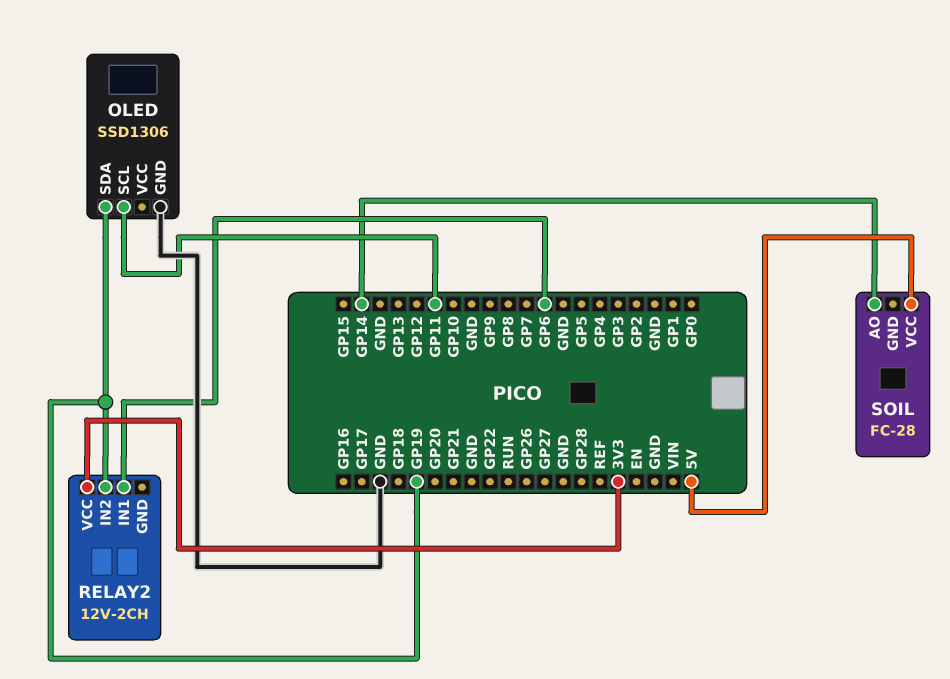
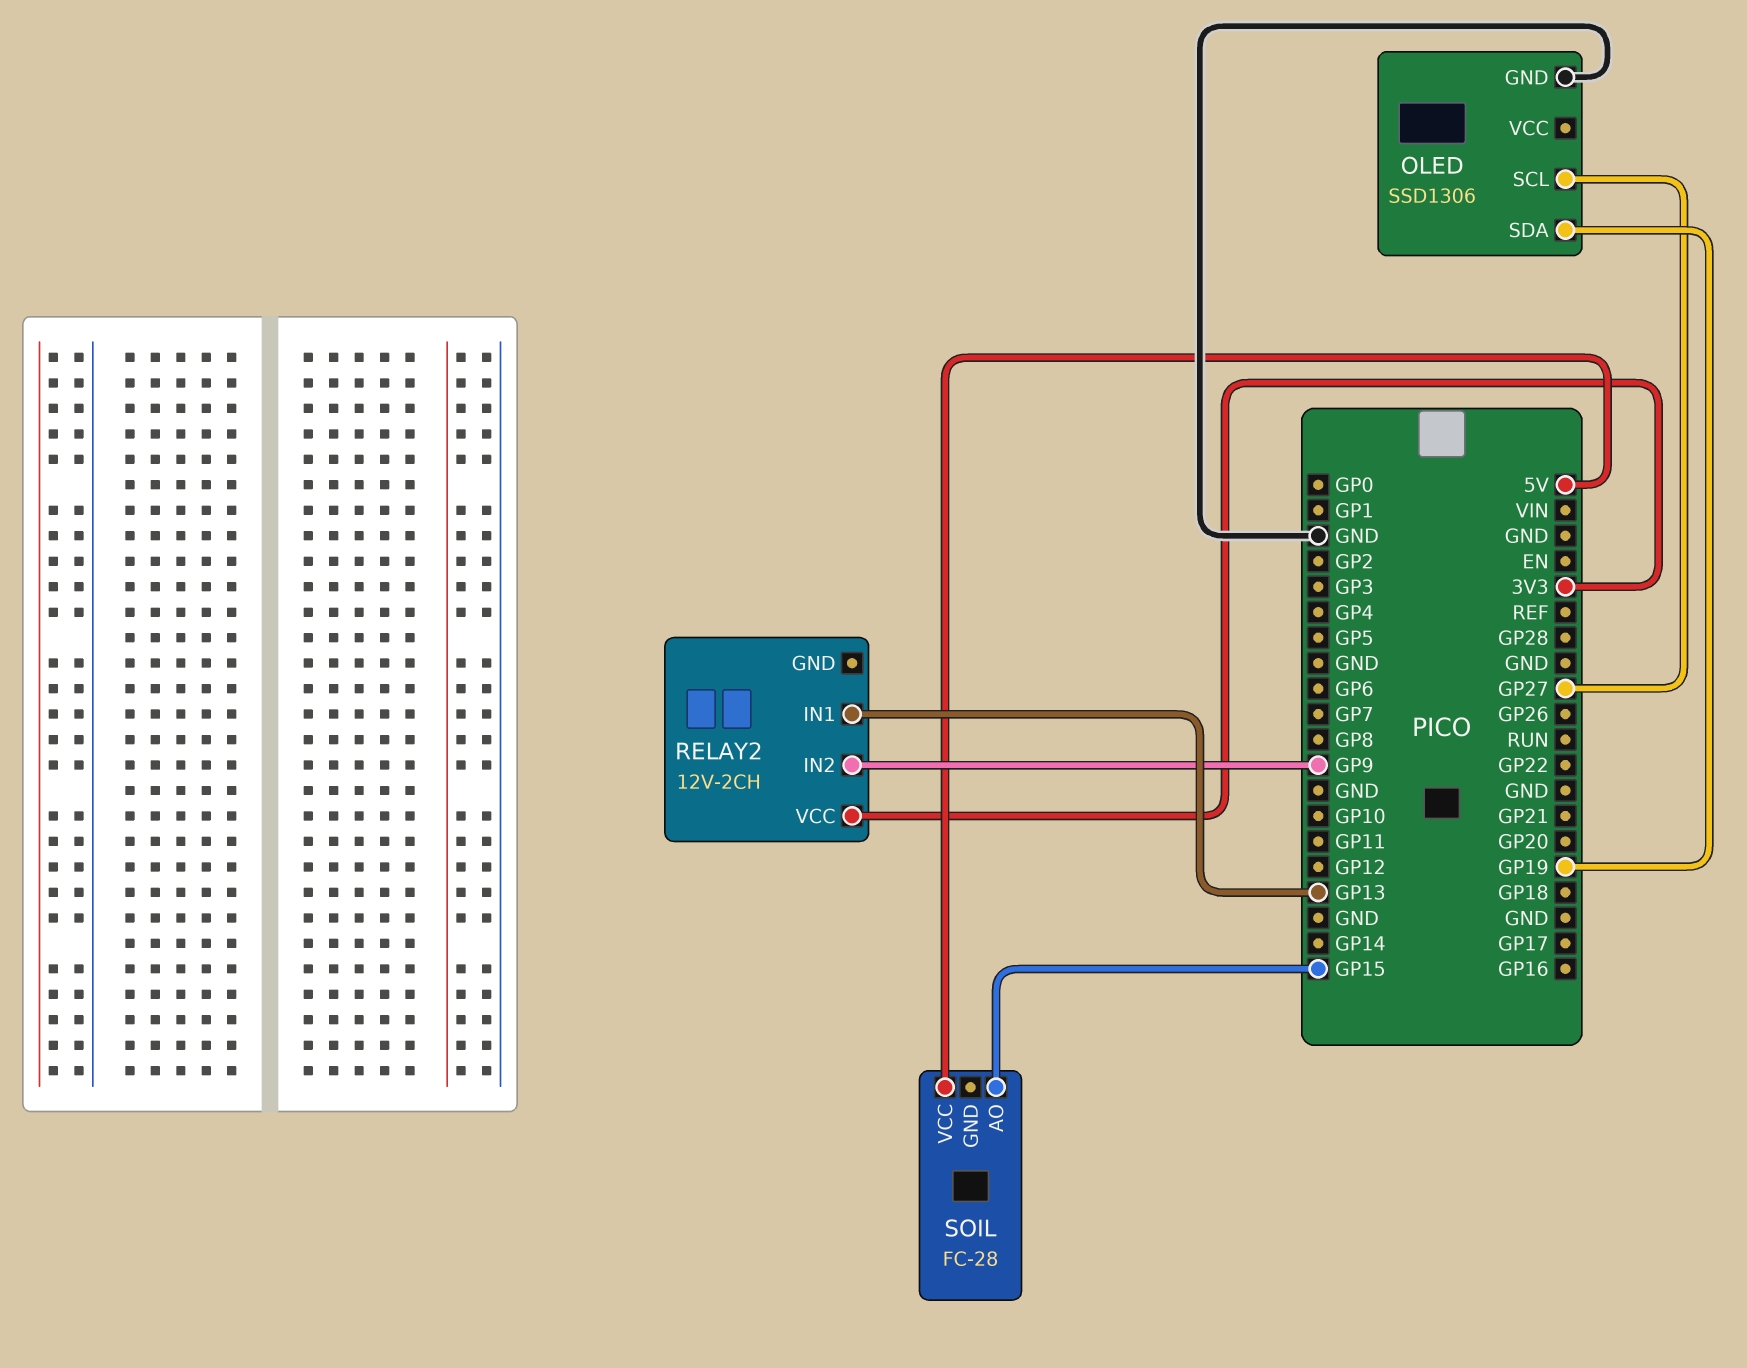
OLED pin SCL: GP11 -> GP27
RELAY2 pin IN1: GP6 -> GP13
RELAY2 pin IN2: GP19 -> GP9
SOIL pin AO: GP14 -> GP15

